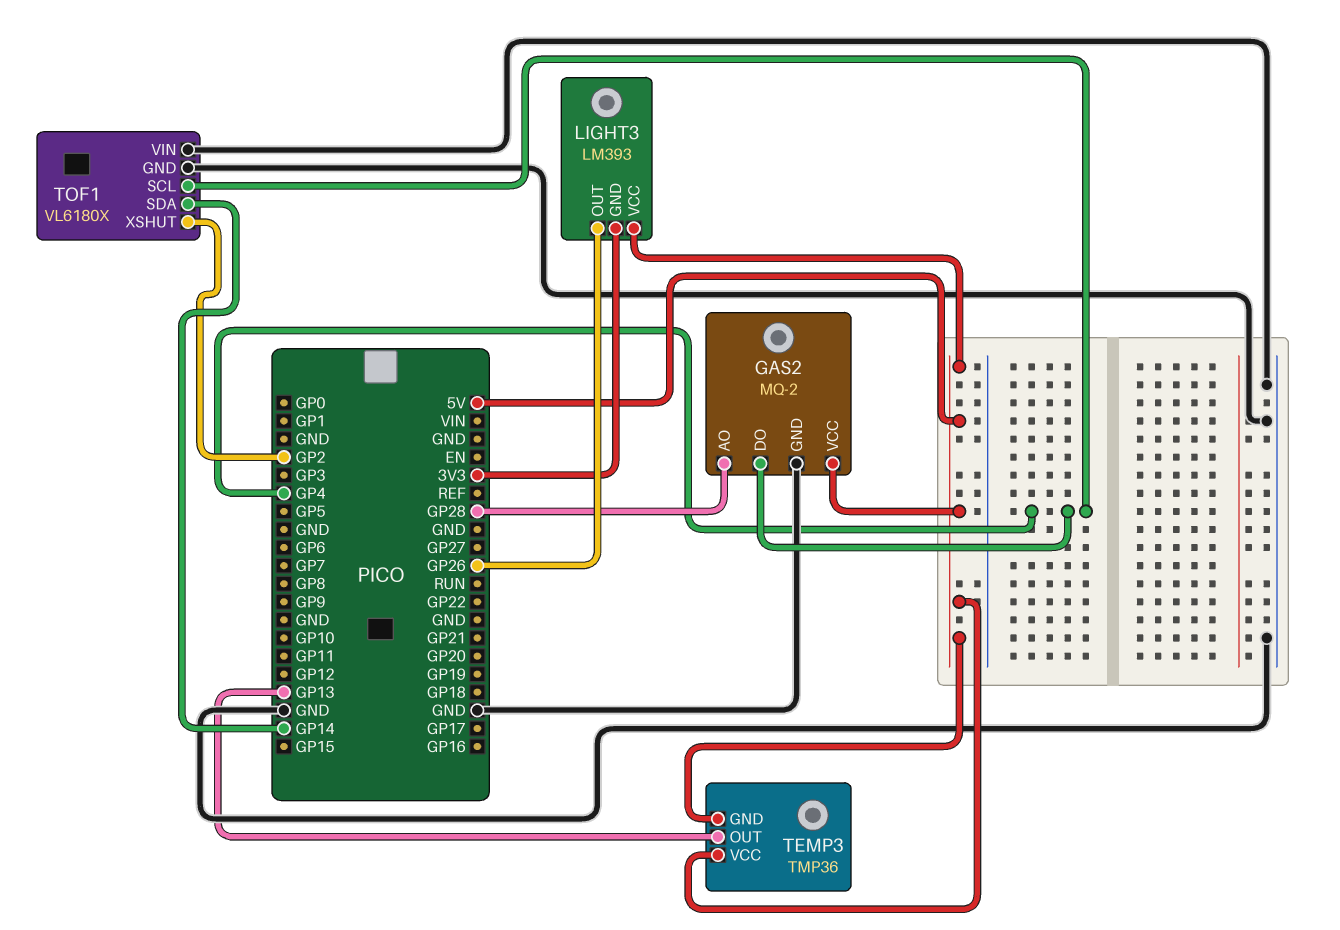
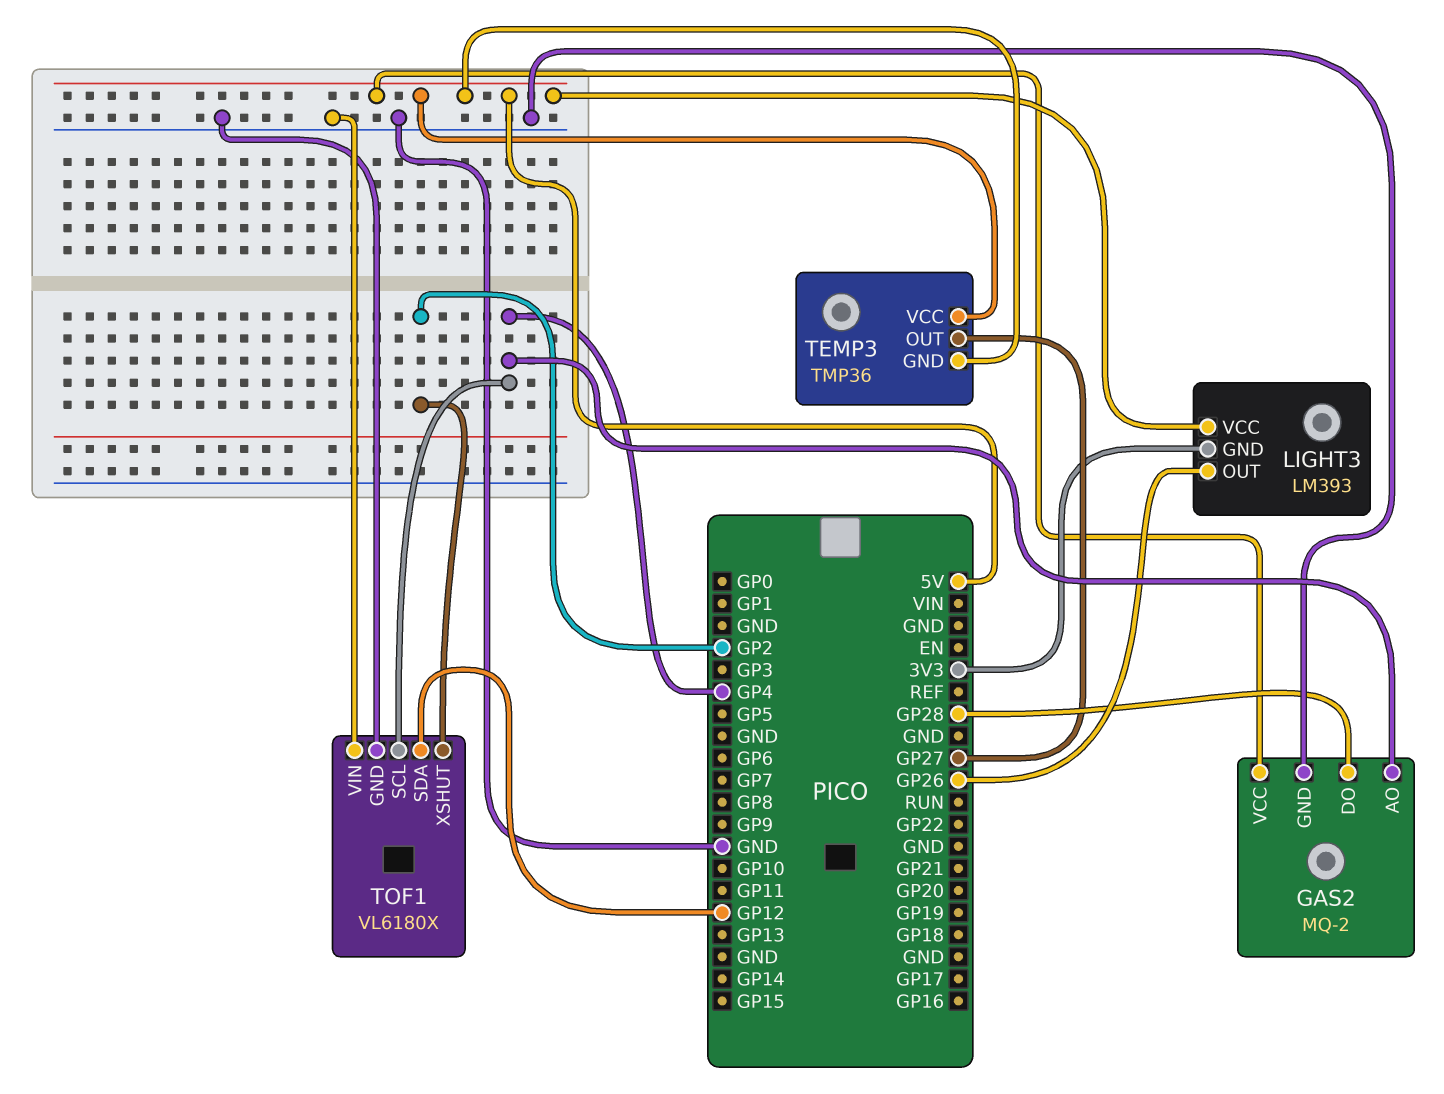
GAS2 pin AO: GP28 -> GP4
GAS2 pin DO: GP4 -> GP28
TEMP3 pin OUT: GP13 -> GP27
TOF1 pin SDA: GP14 -> GP12

